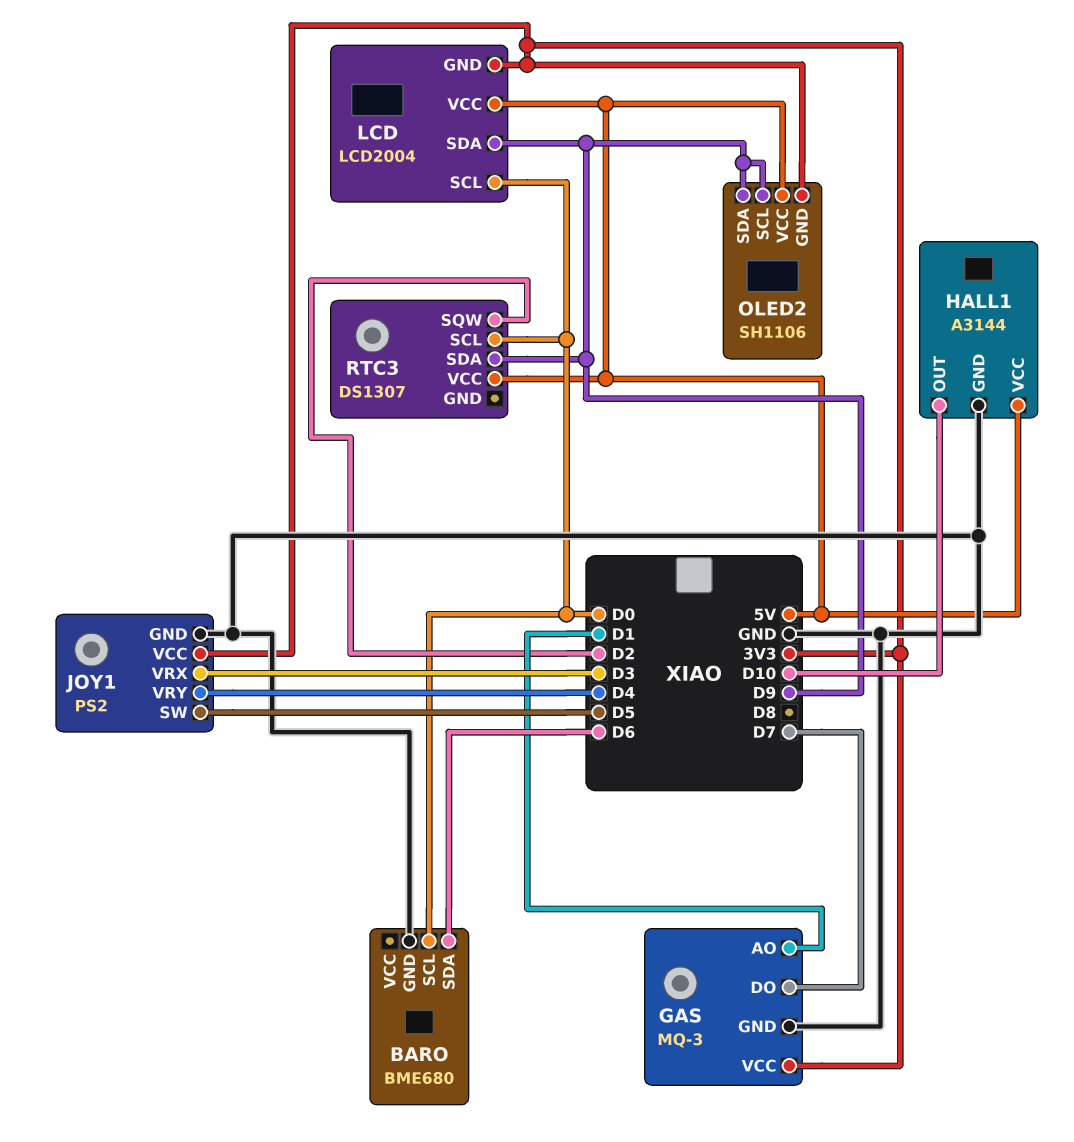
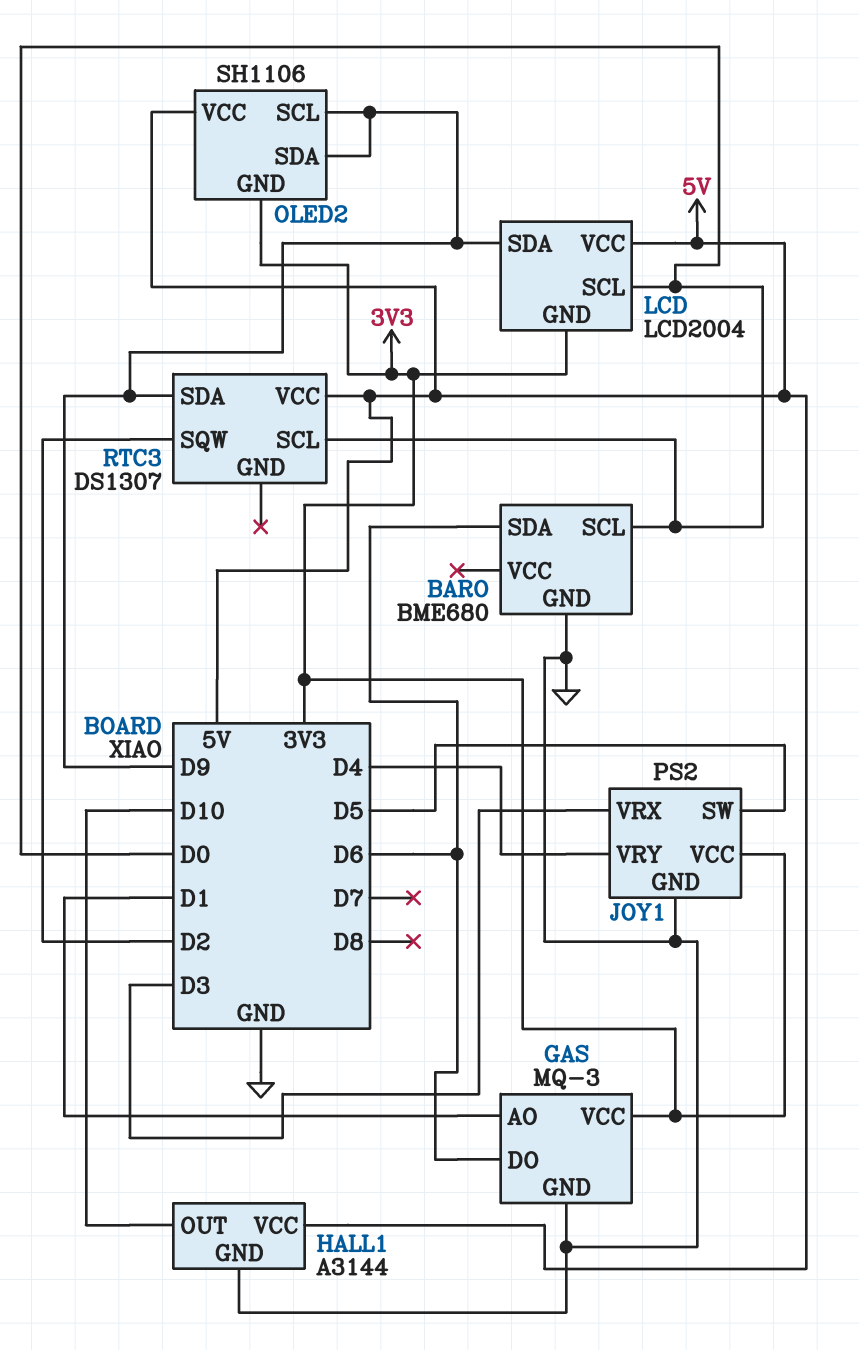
GAS pin DO: D7 -> D6

